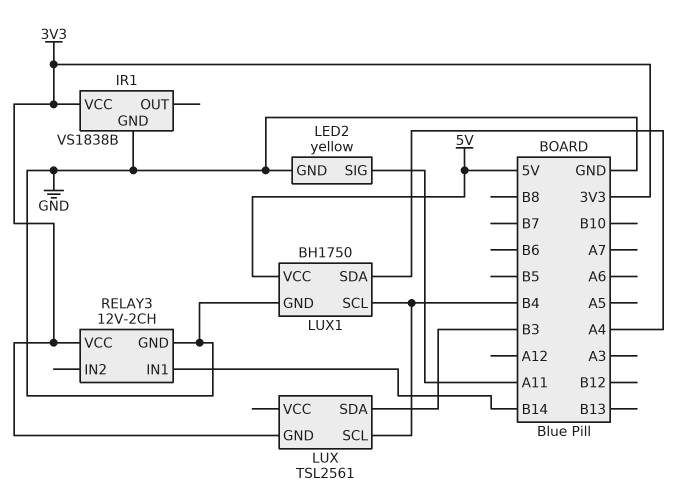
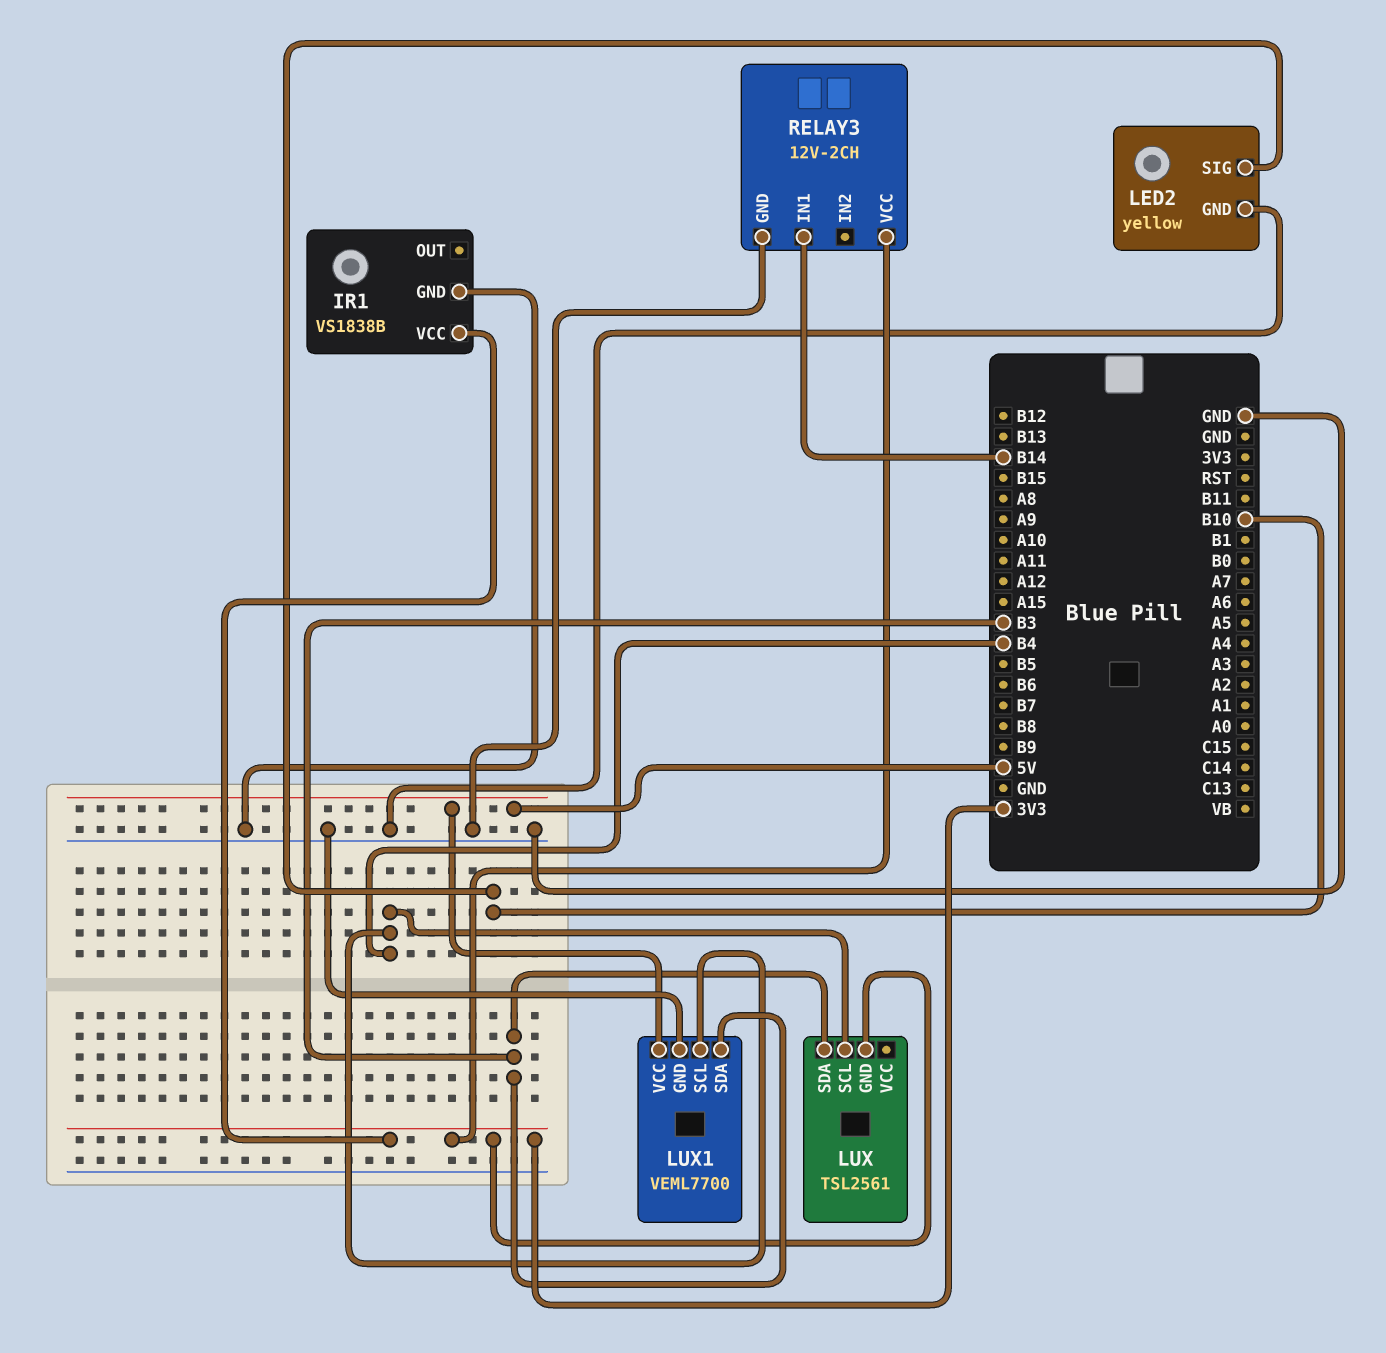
LED2 pin SIG: A11 -> B10
LUX1: BH1750 -> VEML7700
LUX1 pin SDA: A4 -> B3

